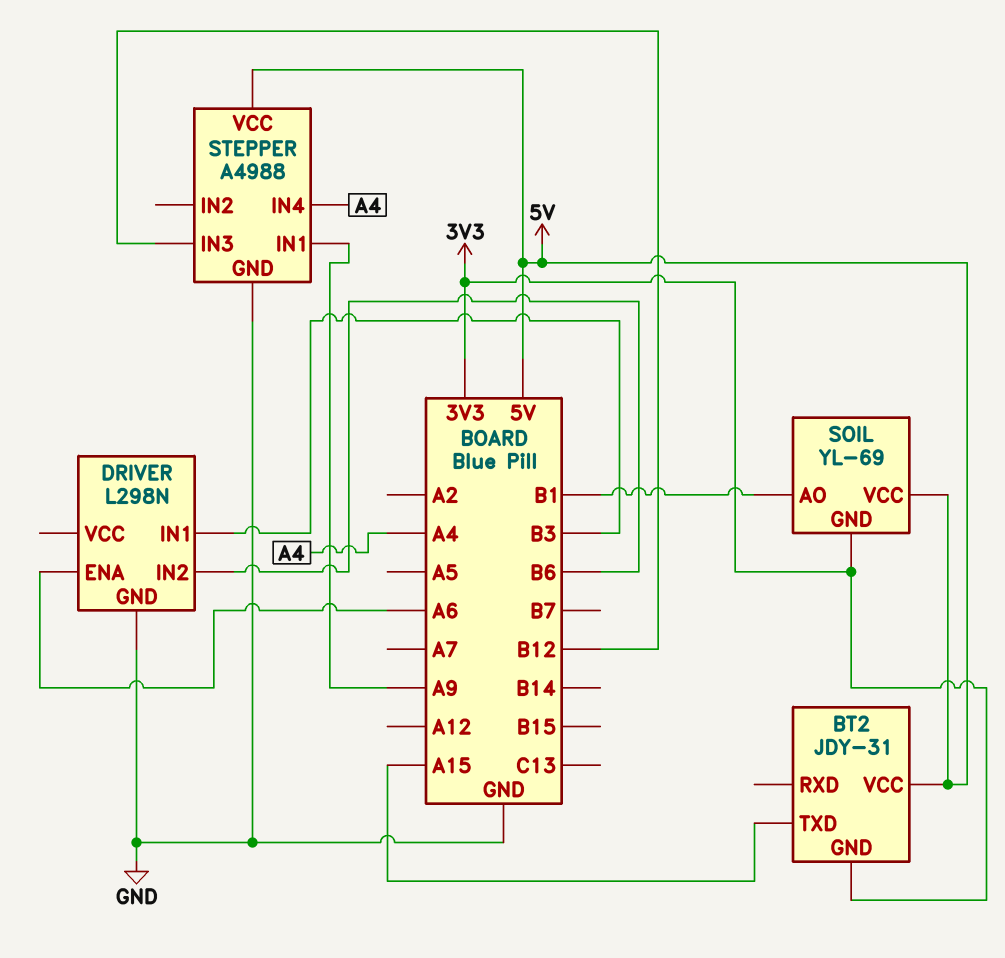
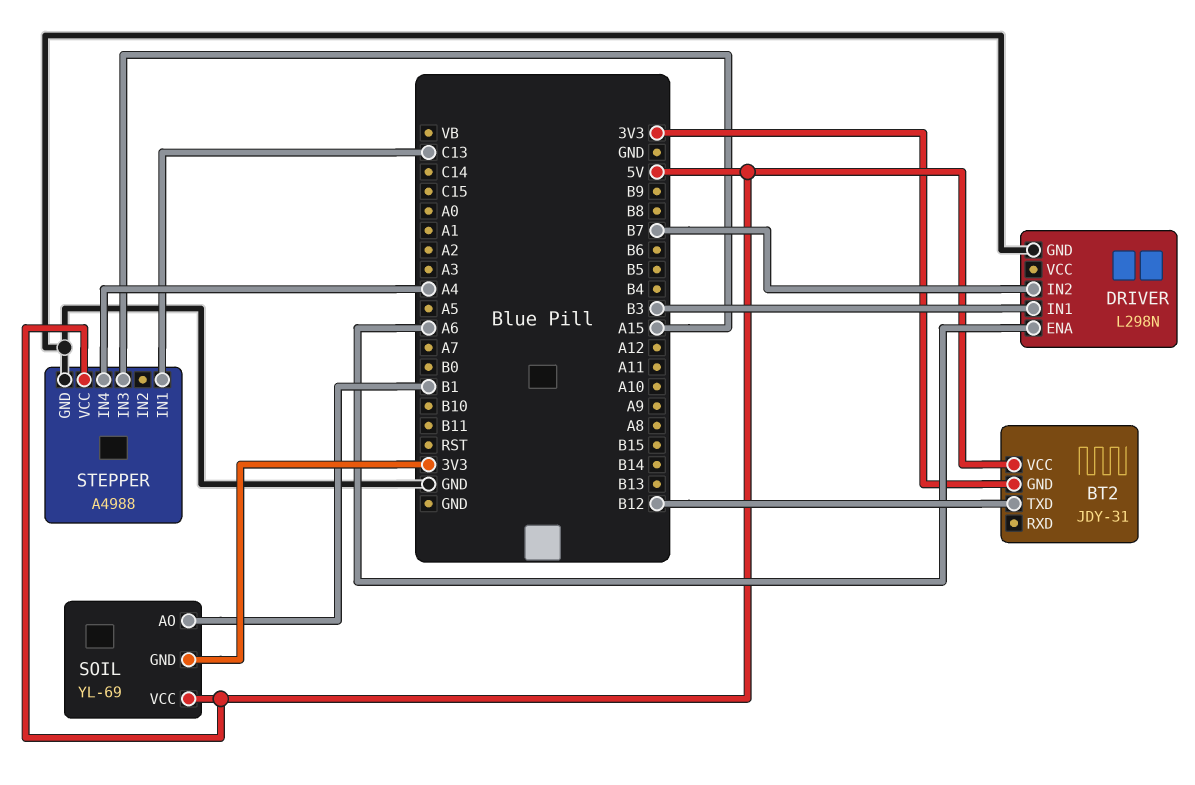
BT2 pin TXD: A15 -> B12
DRIVER pin IN2: B6 -> B7
STEPPER pin IN1: A9 -> C13
STEPPER pin IN3: B12 -> A15

